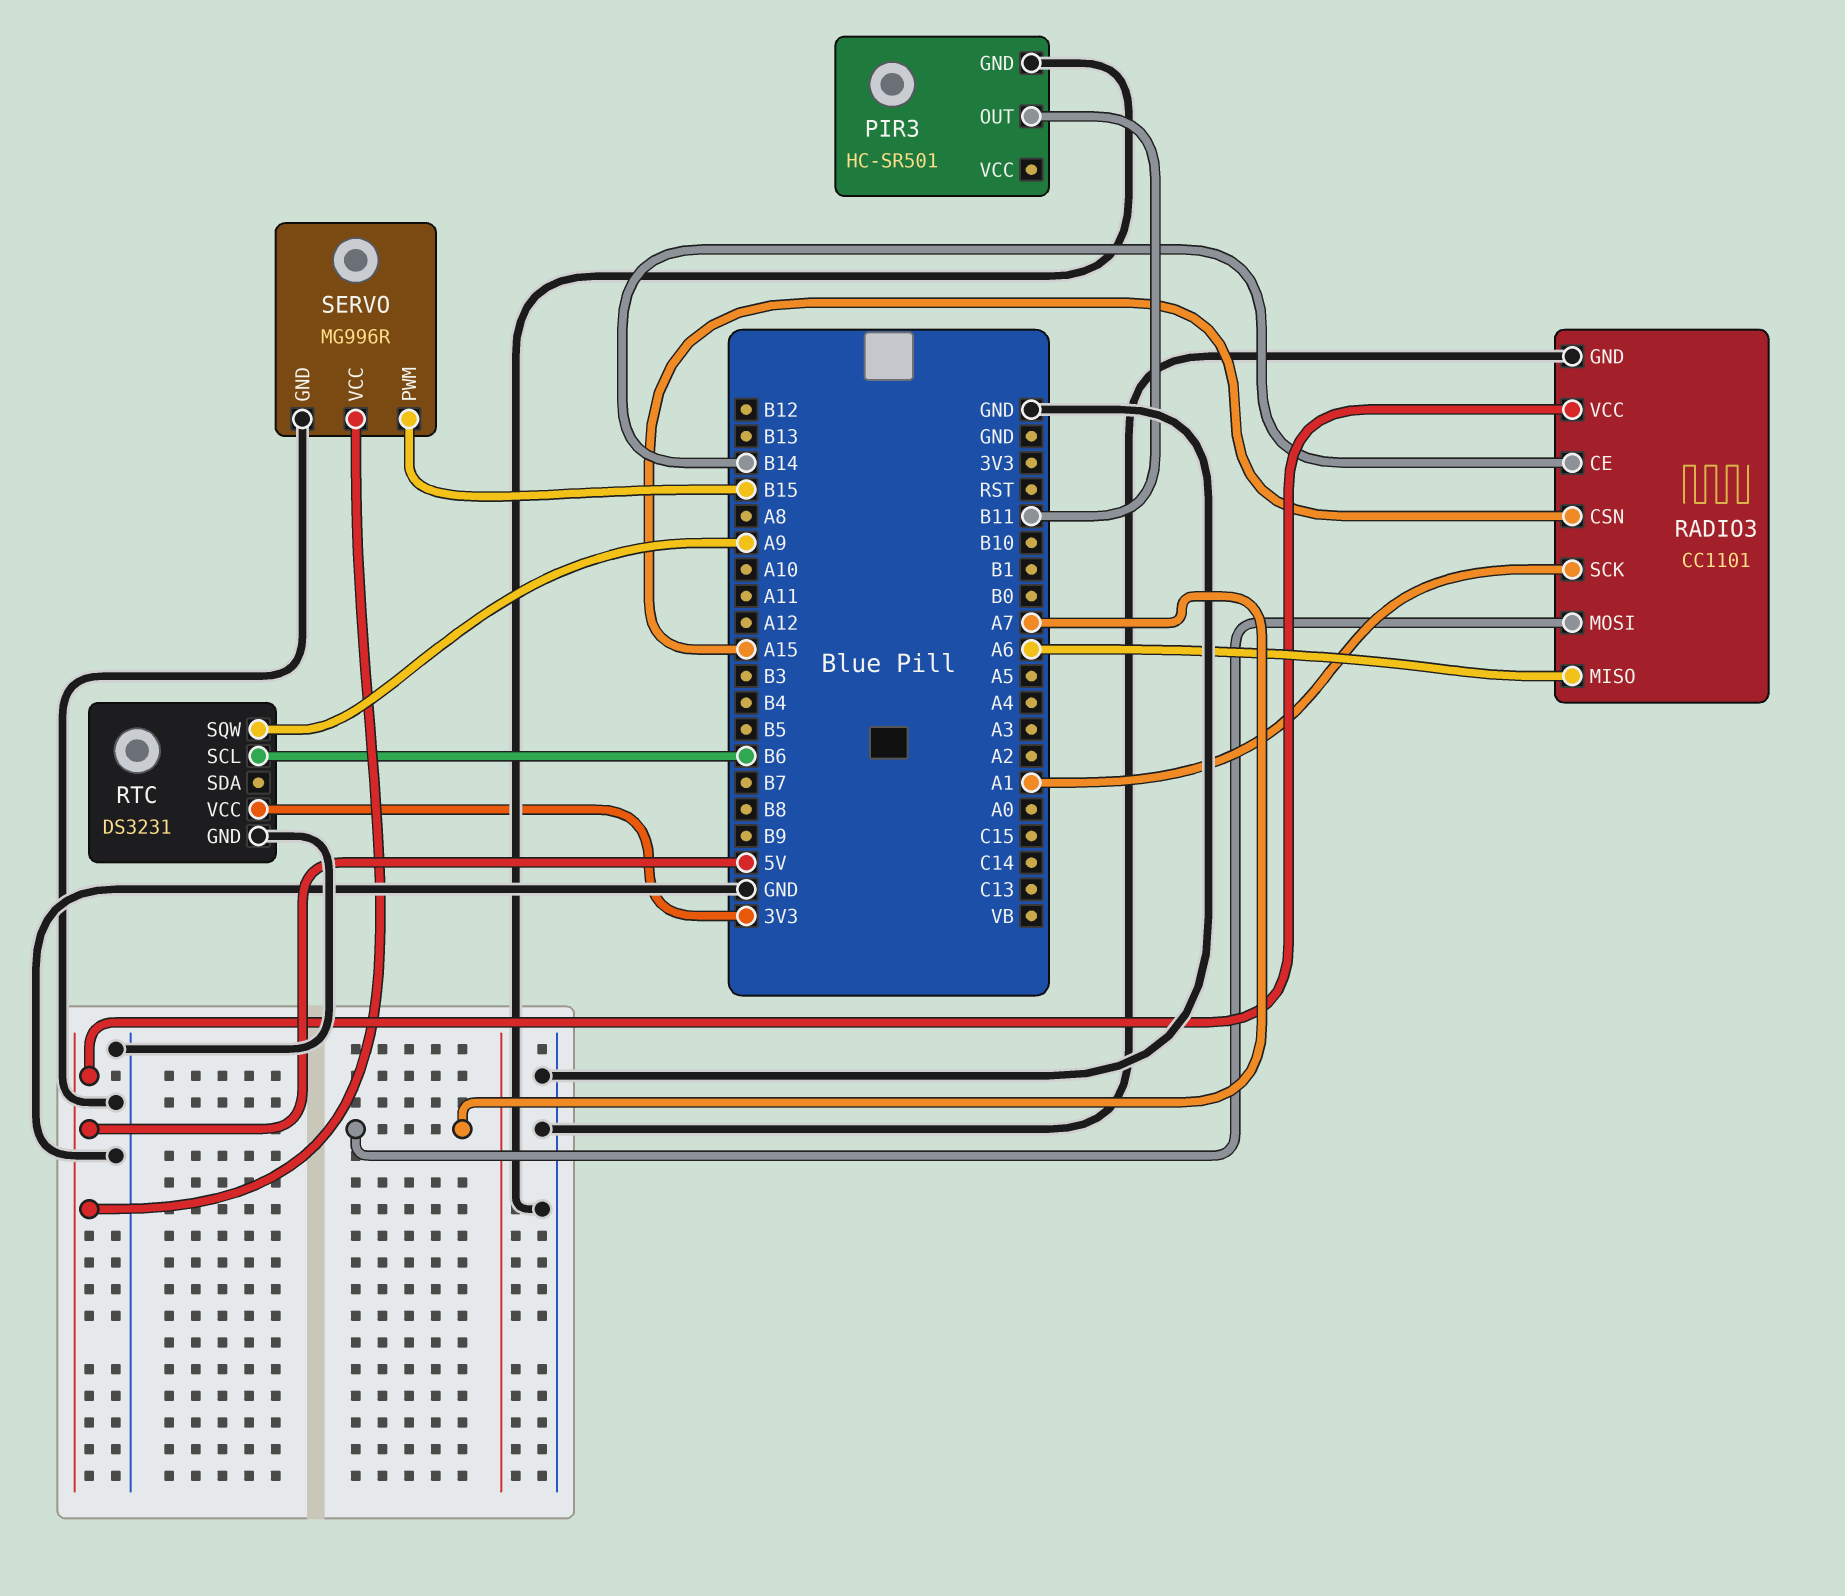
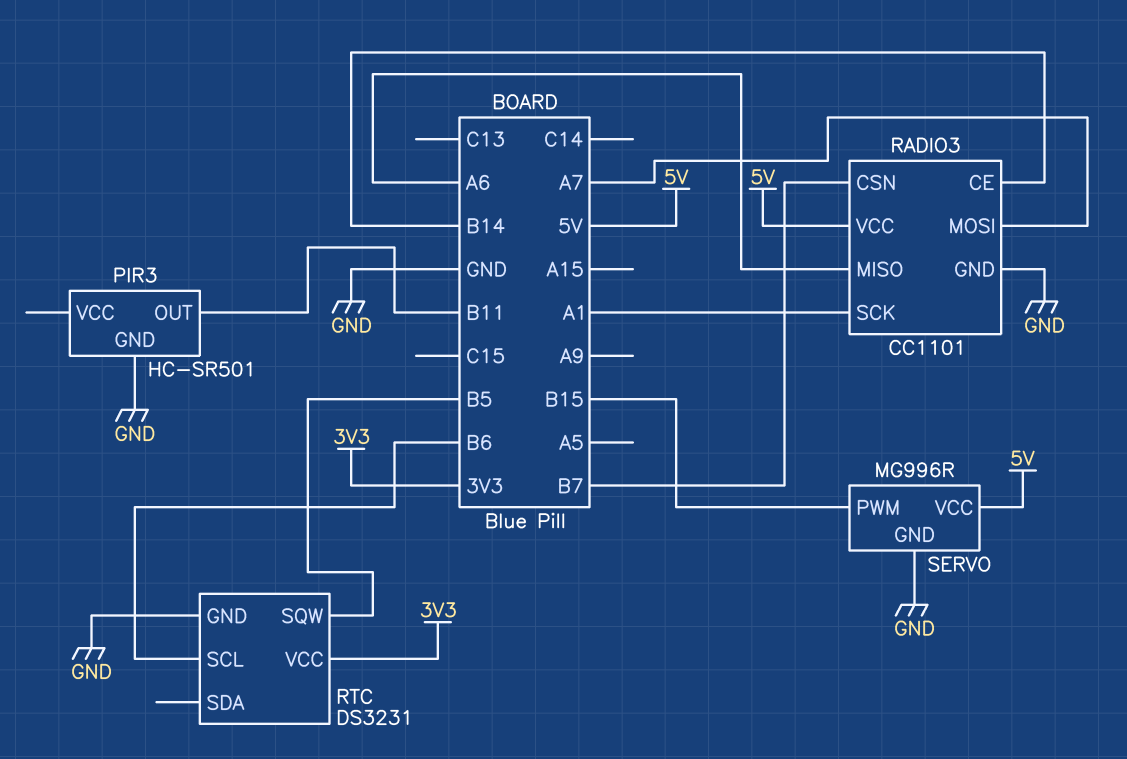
RADIO3 pin CSN: A15 -> B7
RTC pin SQW: A9 -> B5

